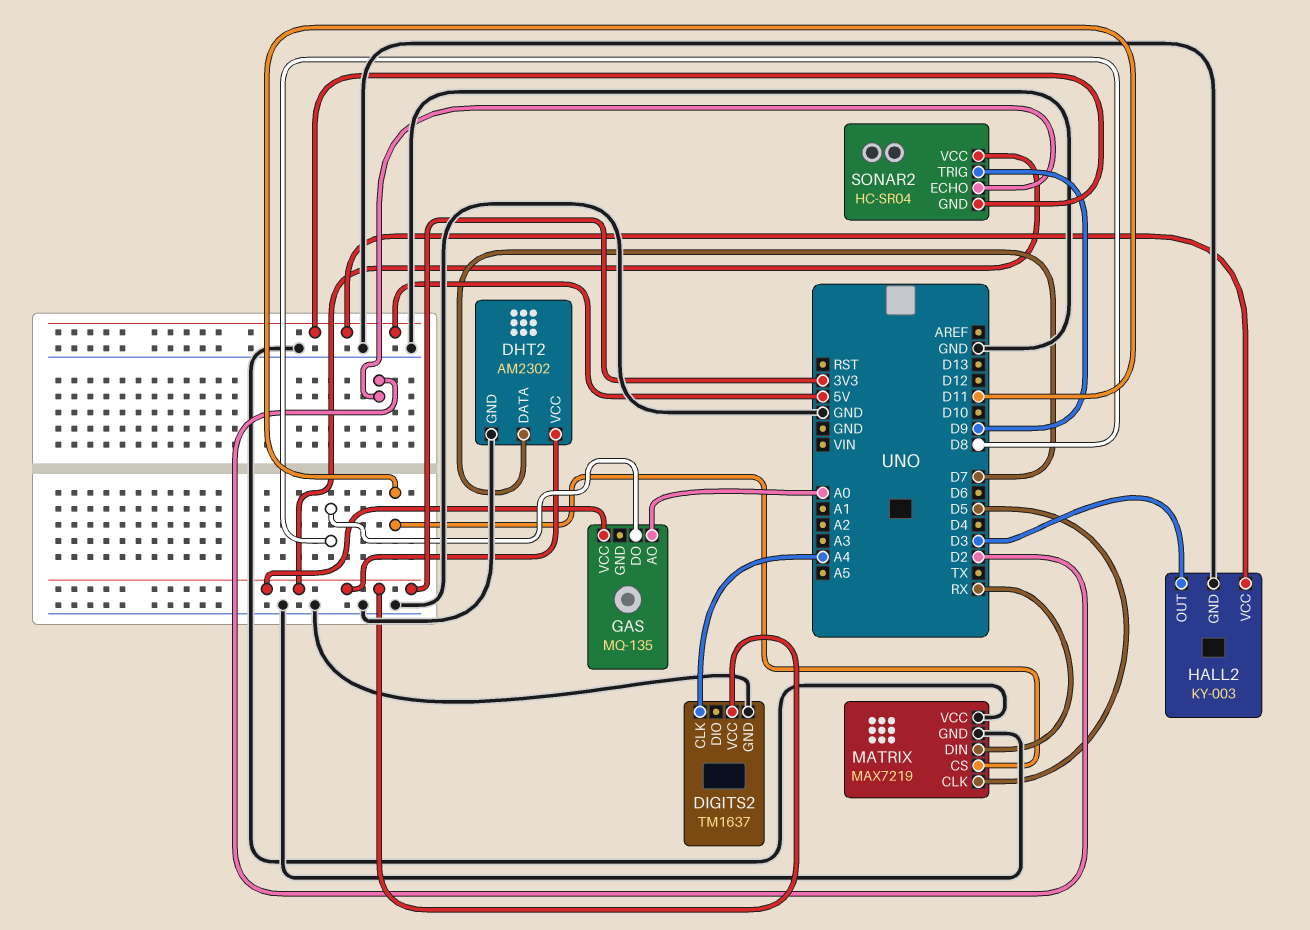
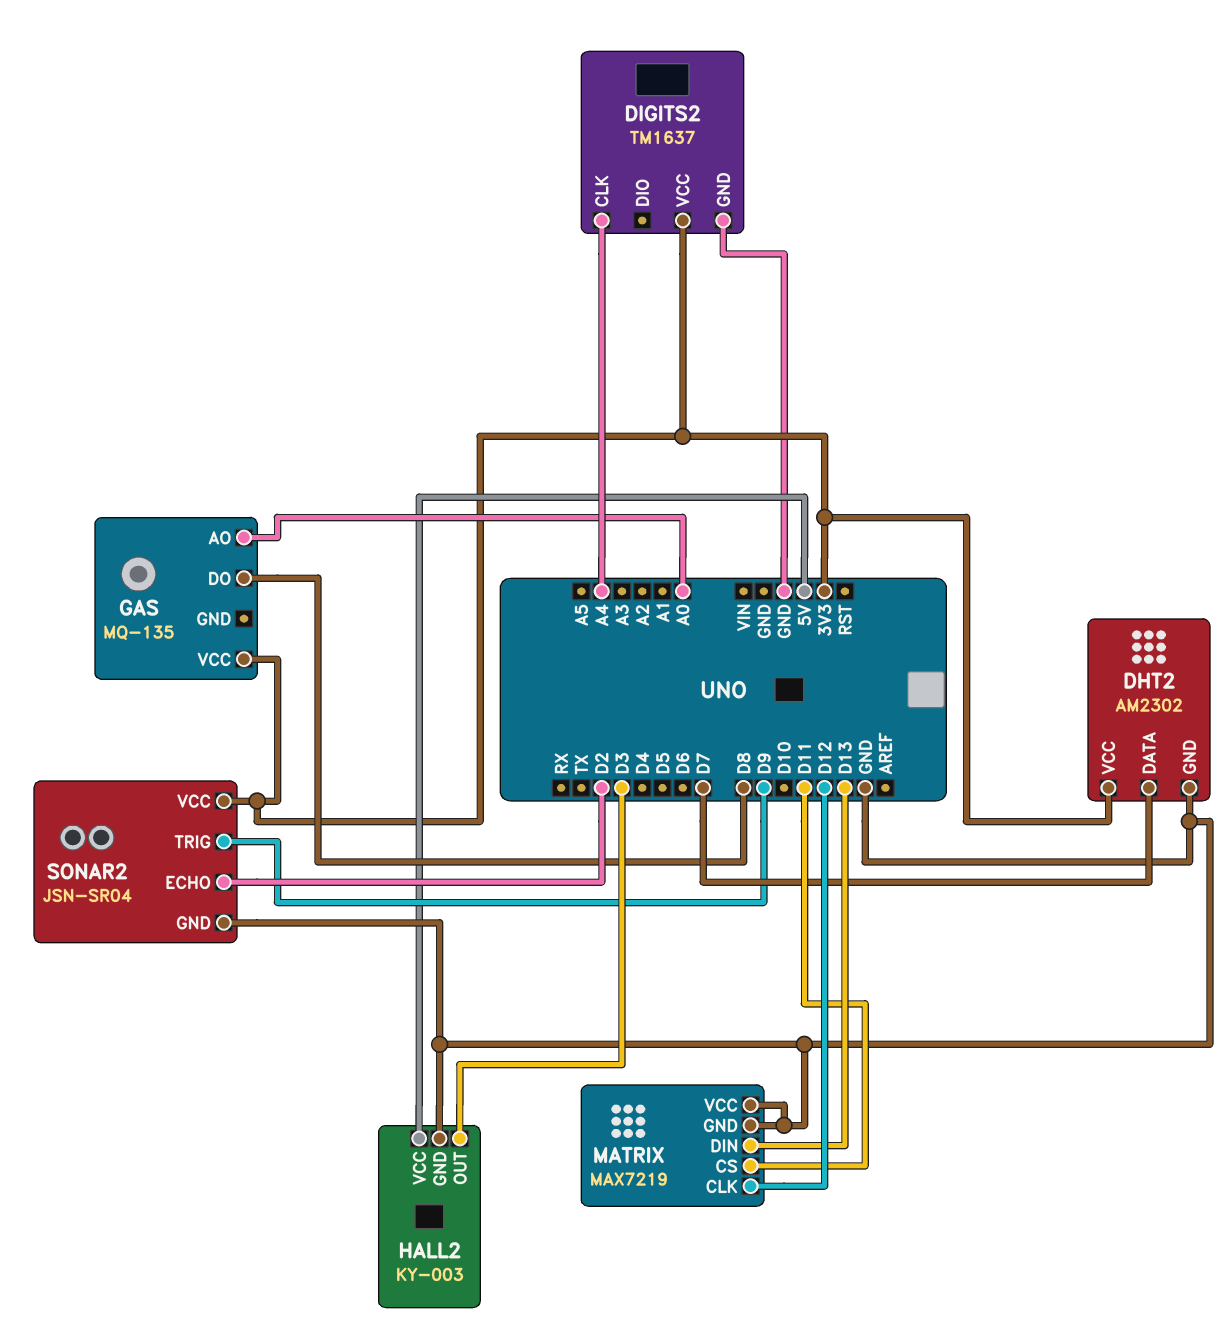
MATRIX pin CLK: D5 -> D12
MATRIX pin DIN: RX -> D13
SONAR2: HC-SR04 -> JSN-SR04
SONAR2 pin GND: 5V -> GND

